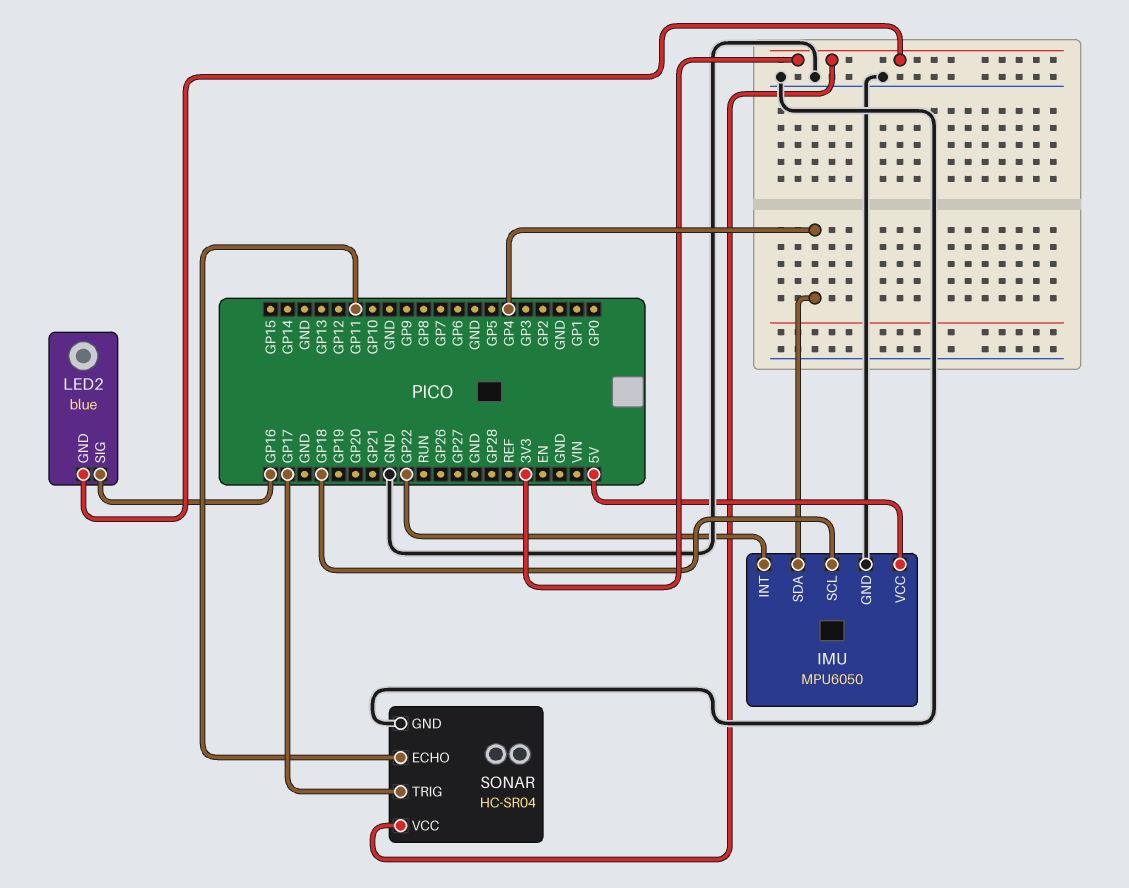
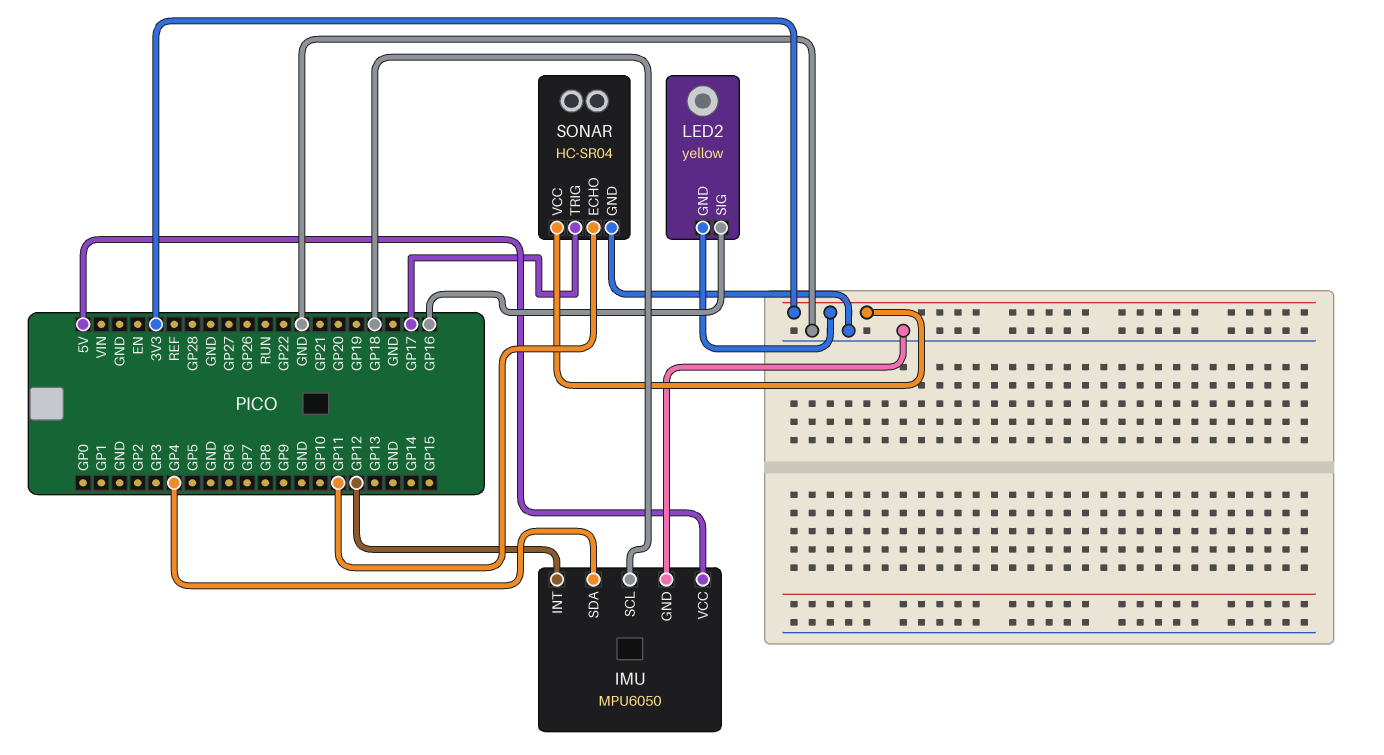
IMU pin INT: GP22 -> GP12
LED2: blue -> yellow

